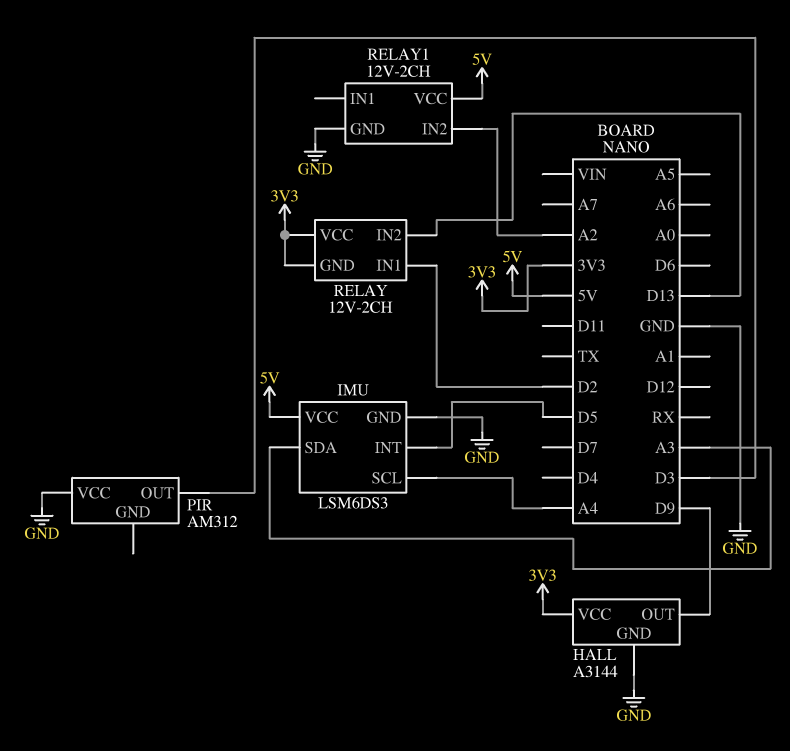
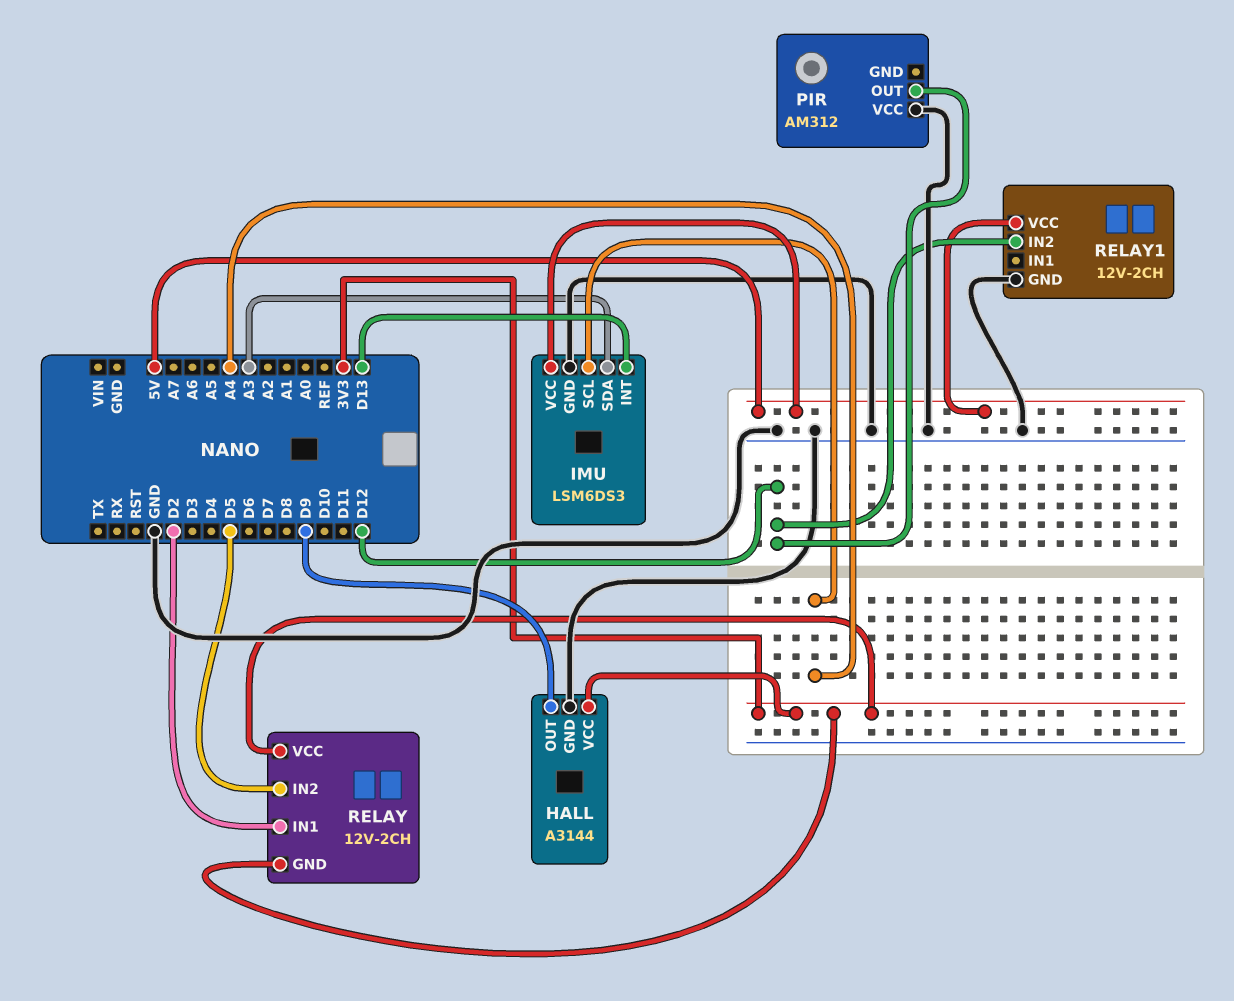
IMU pin INT: D5 -> D13
PIR pin OUT: D3 -> D12
RELAY pin IN2: D13 -> D5
RELAY1 pin IN2: A2 -> D12

